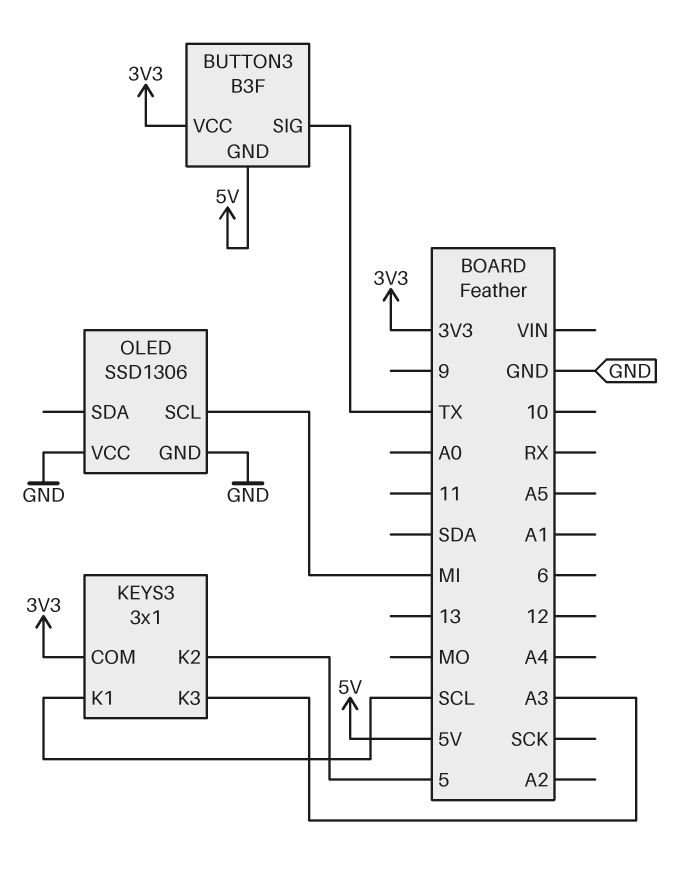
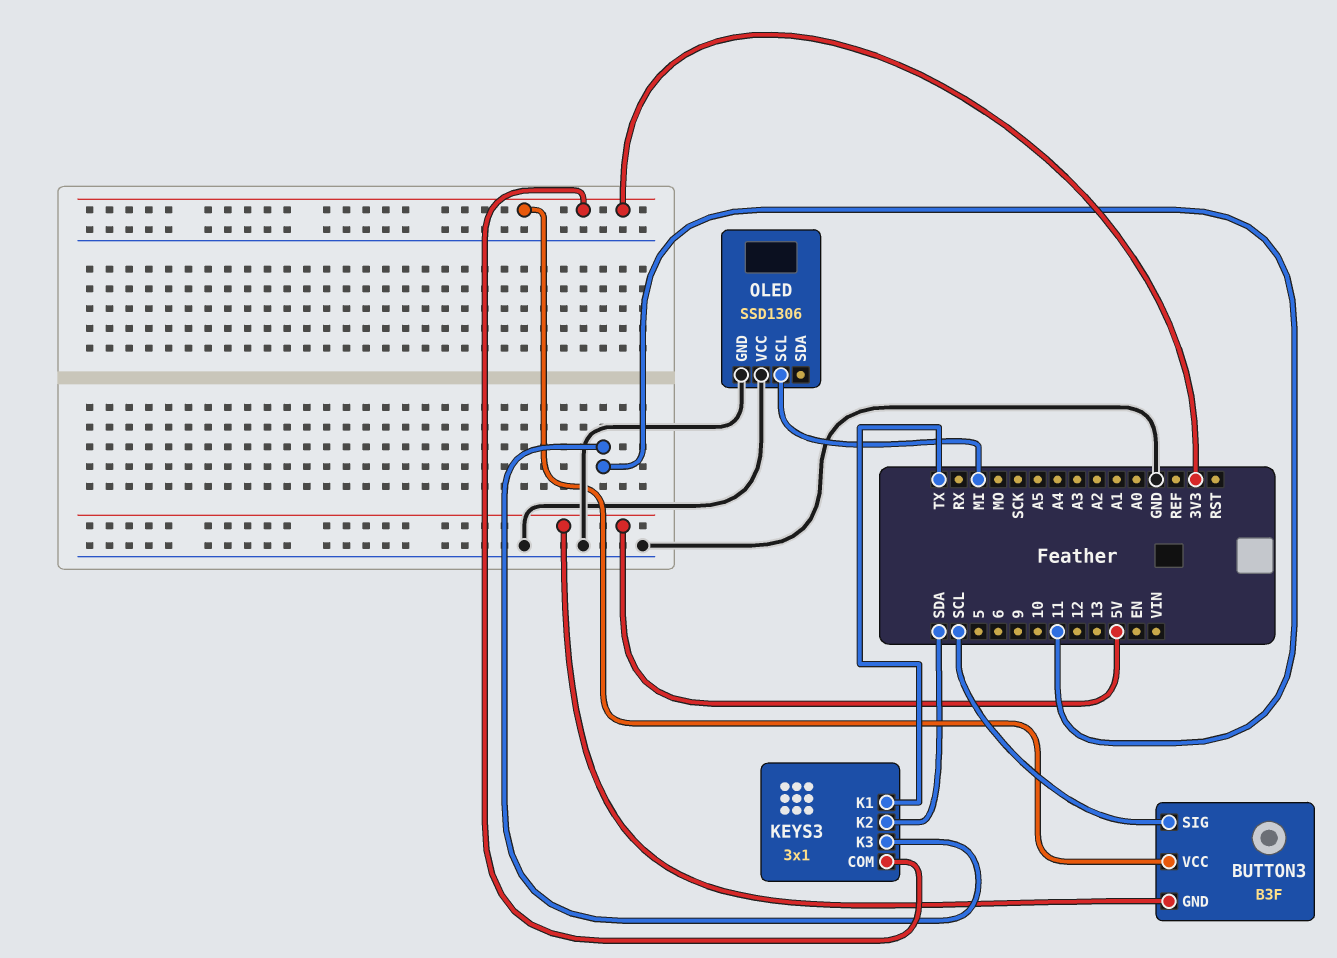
BUTTON3 pin SIG: TX -> SCL
KEYS3 pin K1: SCL -> TX
KEYS3 pin K2: 5 -> SDA
KEYS3 pin K3: A3 -> 11

